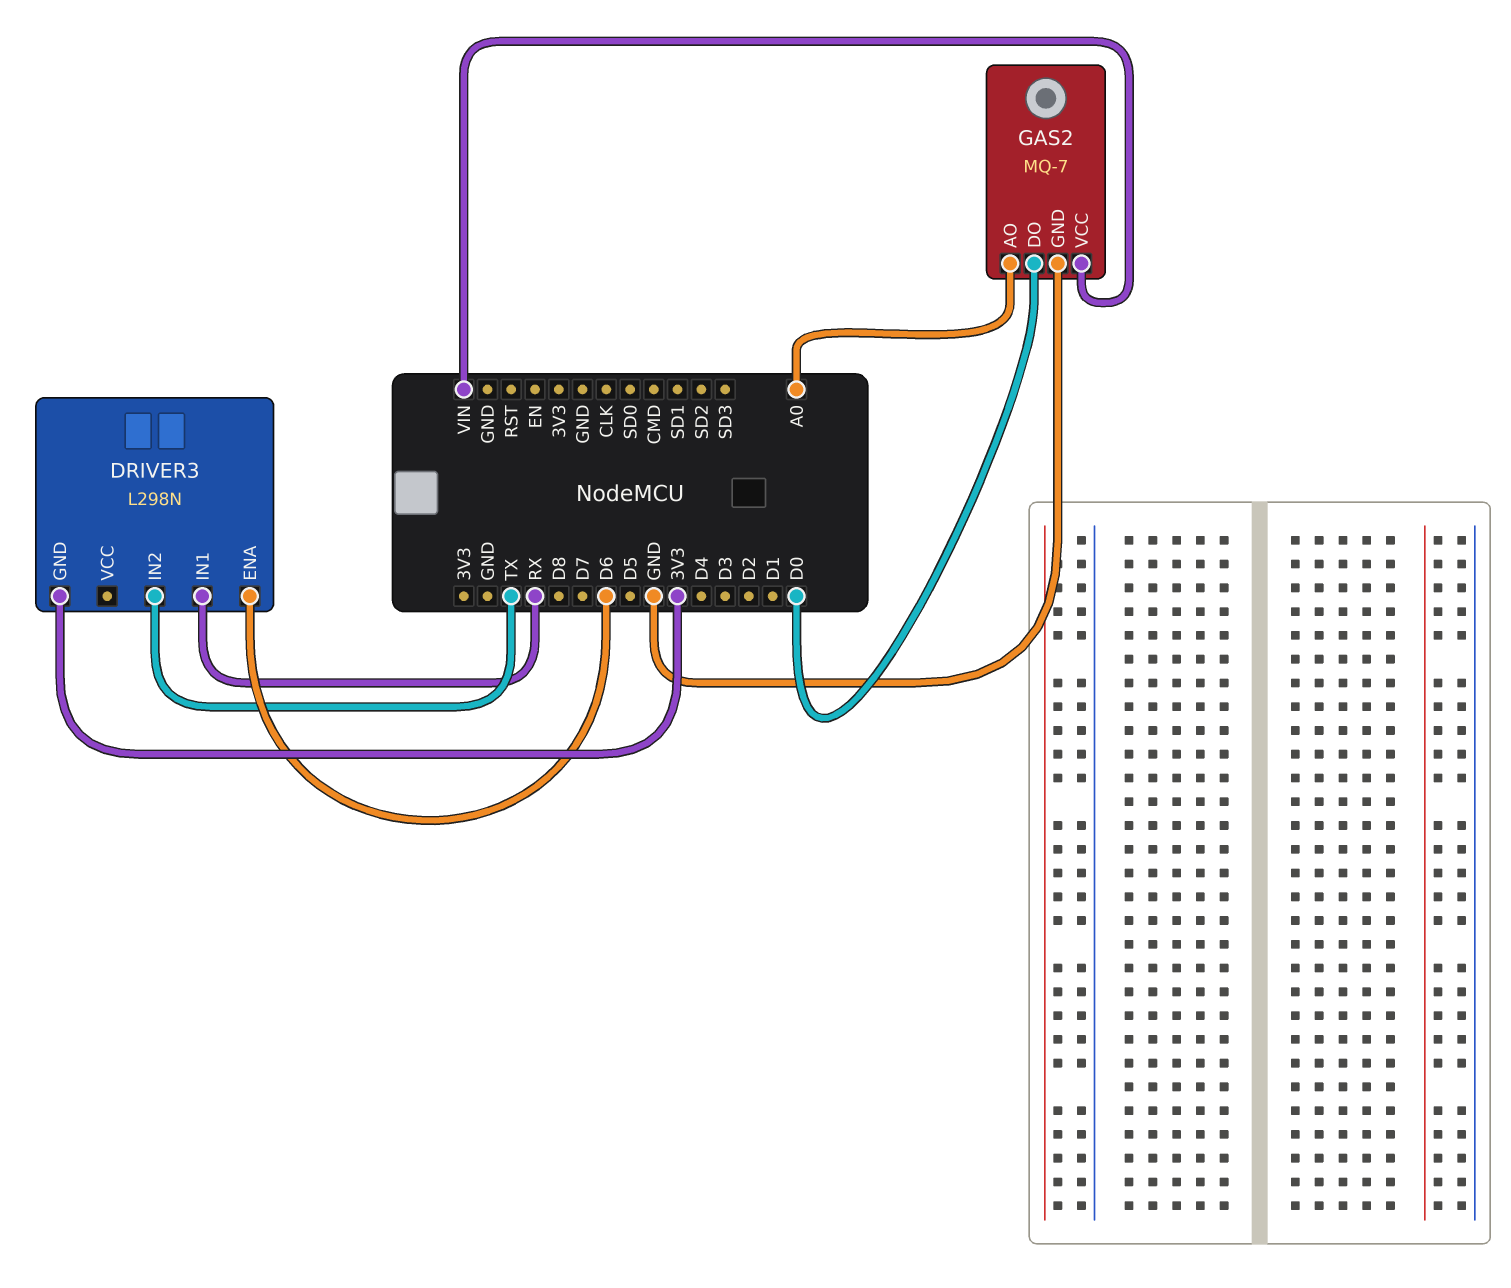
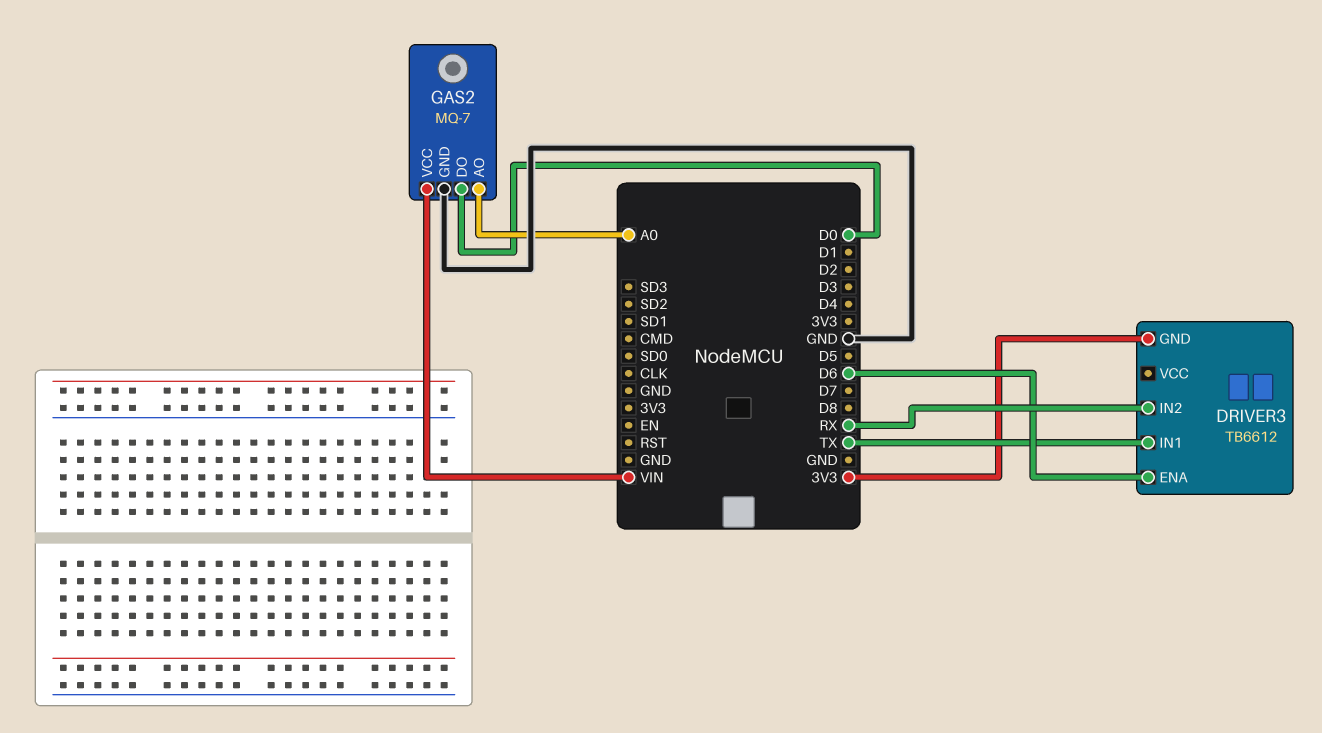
DRIVER3: L298N -> TB6612
DRIVER3 pin IN1: RX -> TX
DRIVER3 pin IN2: TX -> RX

